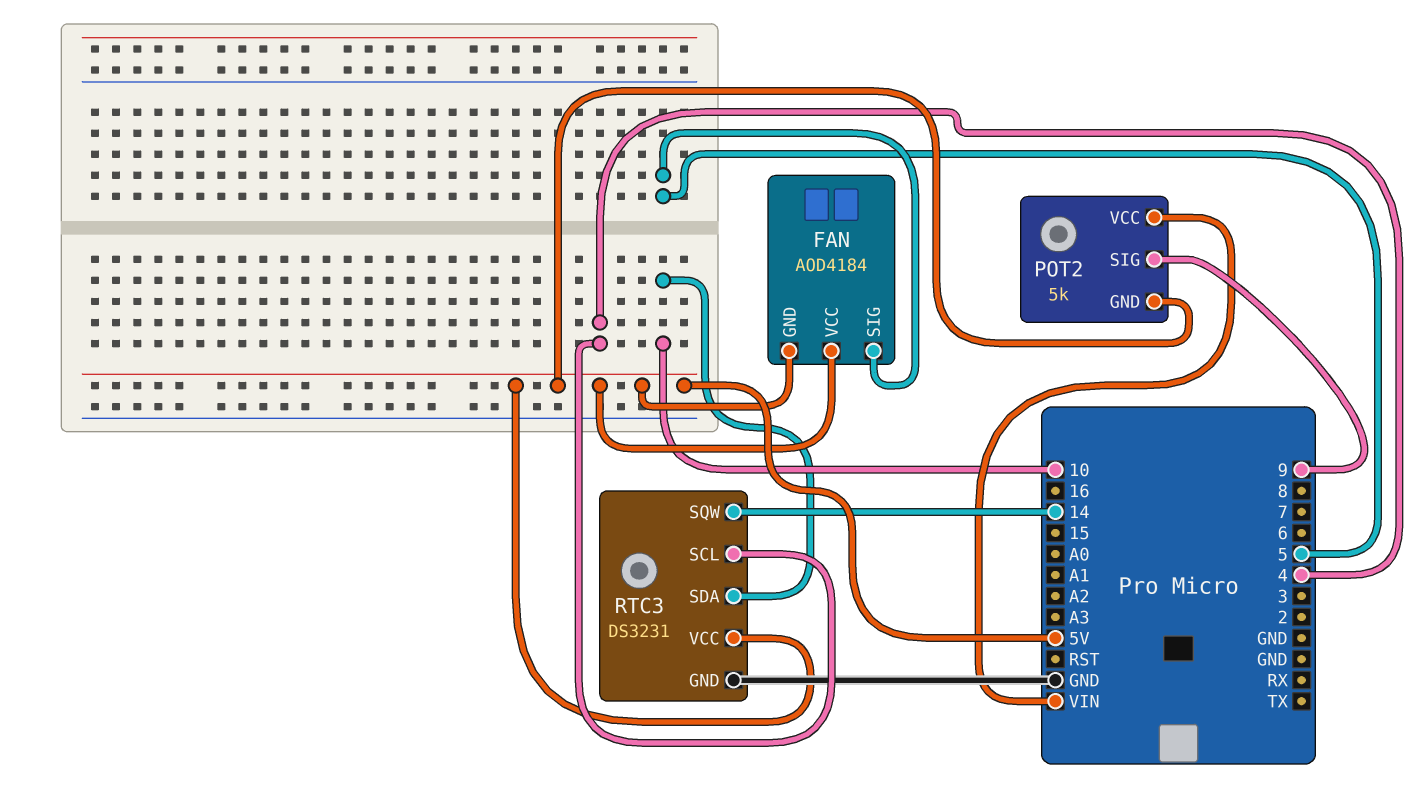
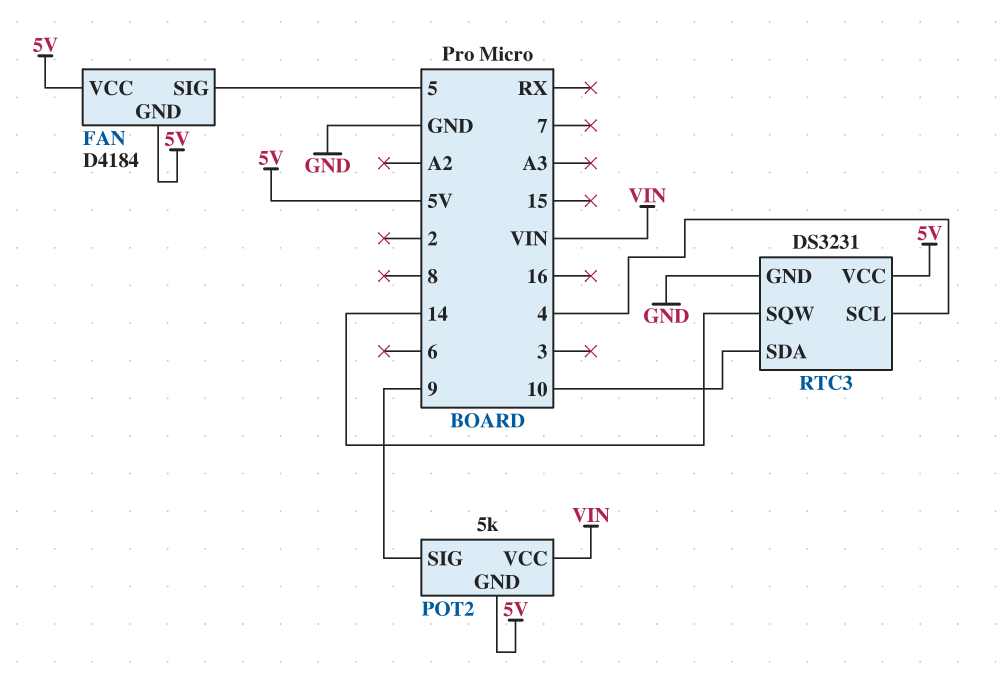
FAN: AOD4184 -> D4184

